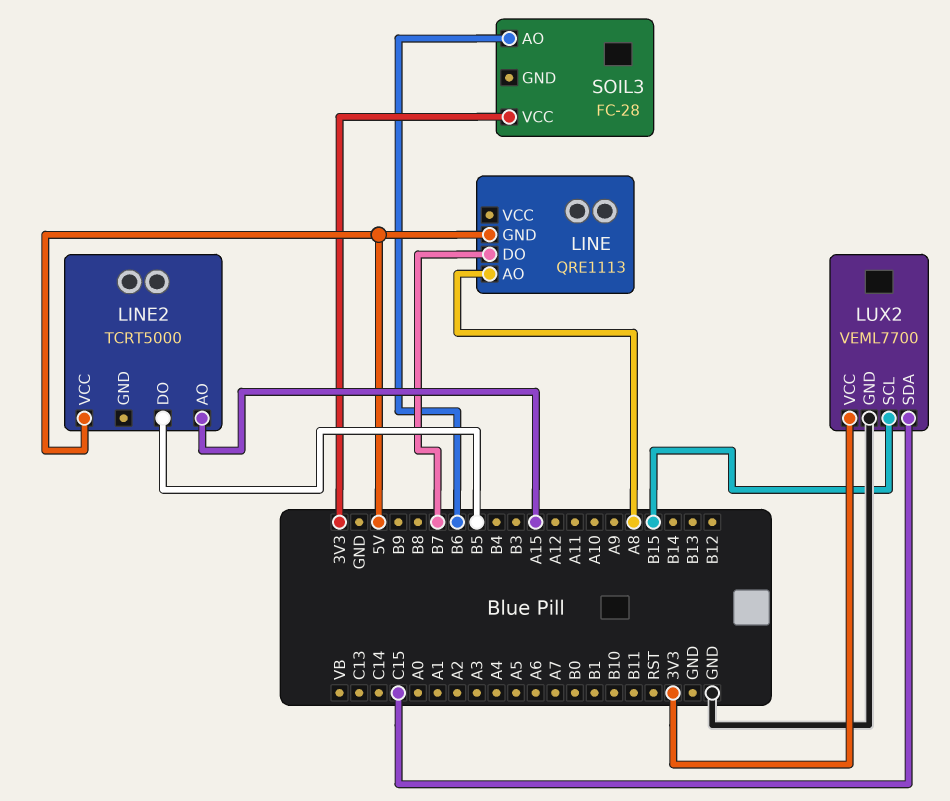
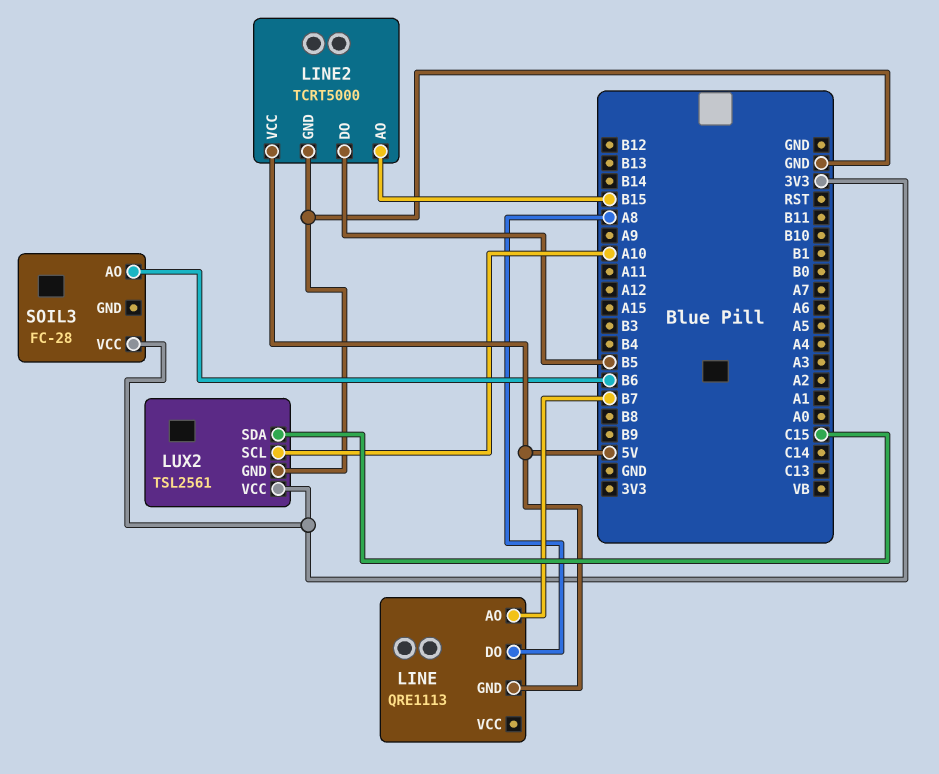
LINE pin AO: A8 -> B7
LINE pin DO: B7 -> A8
LINE2 pin AO: A15 -> B15
LINE2 pin GND: none -> GND
LUX2: VEML7700 -> TSL2561
LUX2 pin SCL: B15 -> A10

